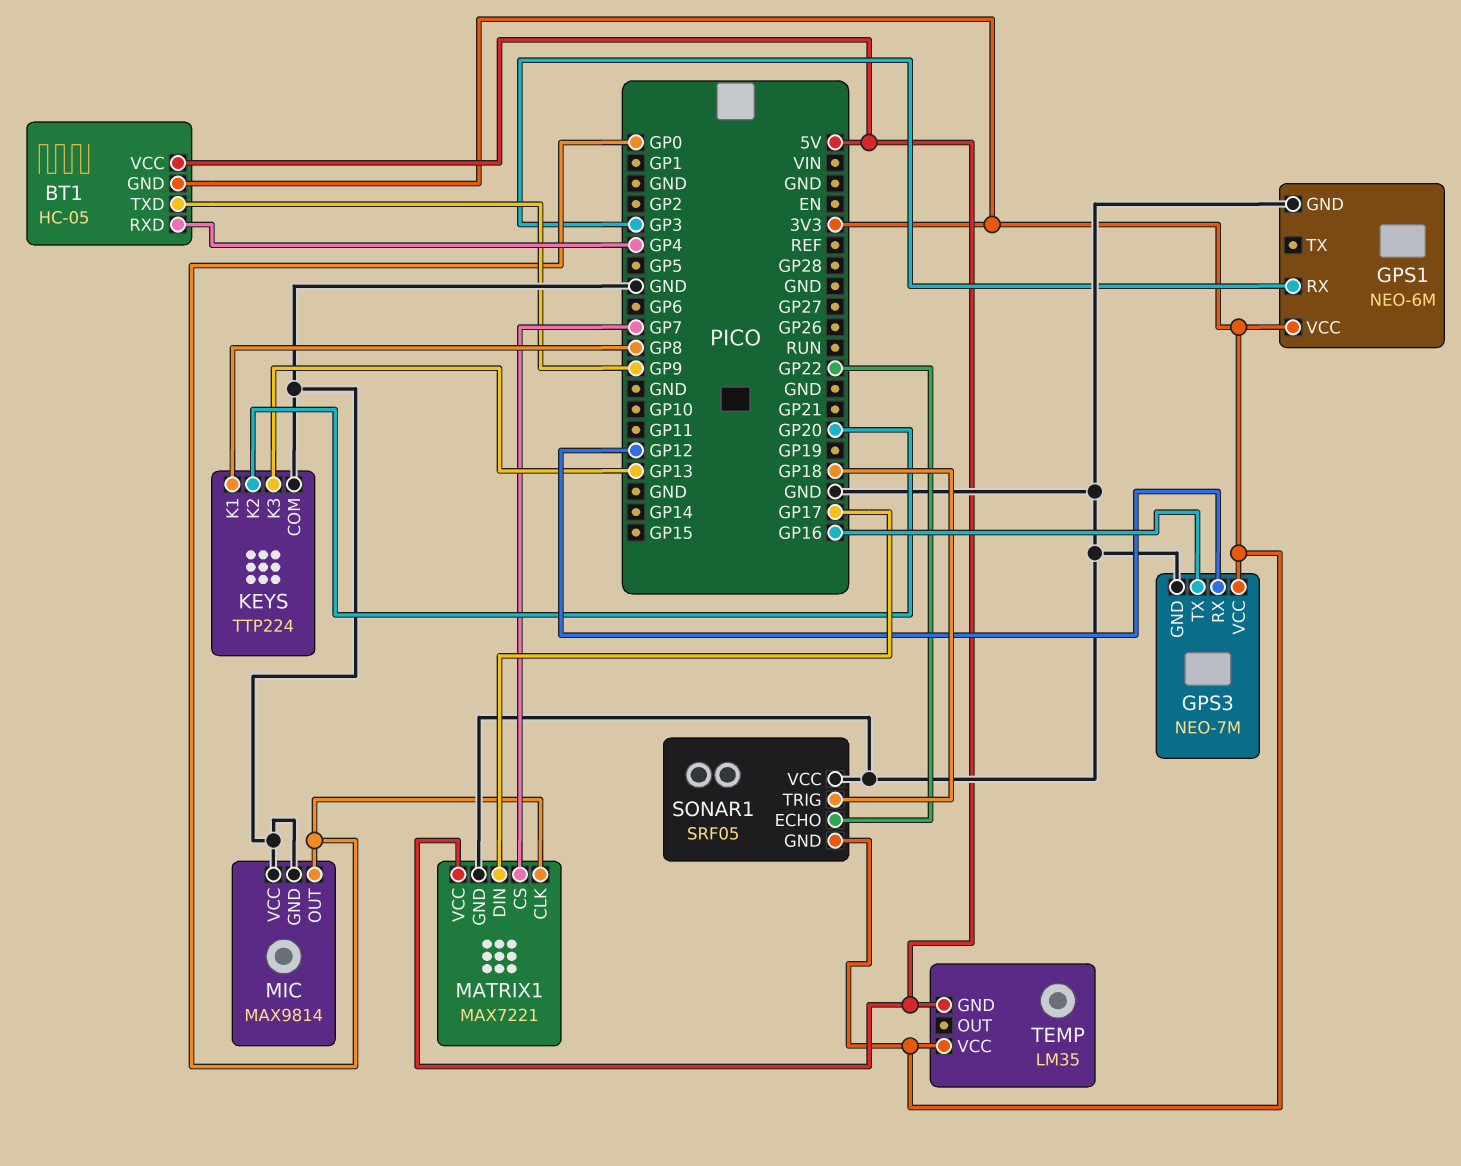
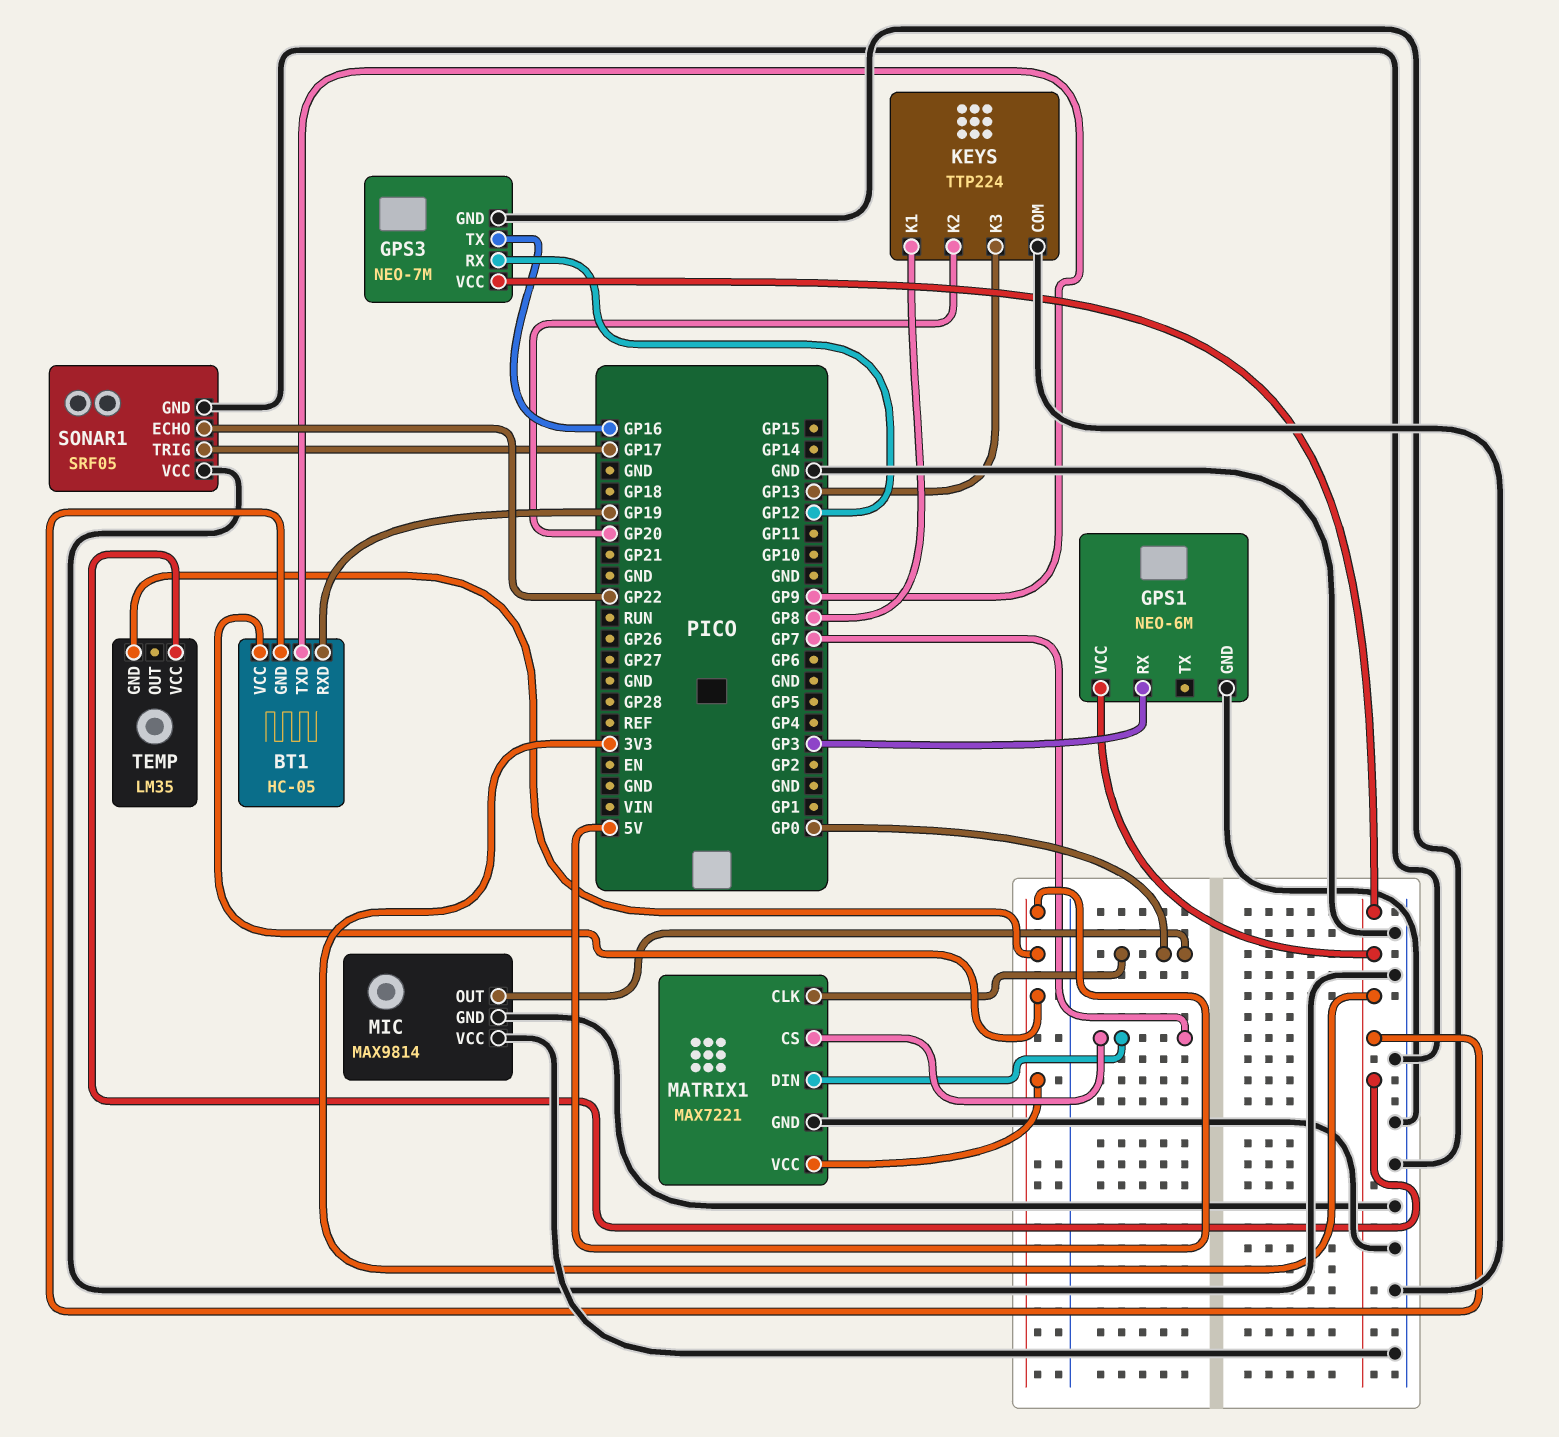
BT1 pin RXD: GP4 -> GP19
MATRIX1 pin DIN: GP17 -> GP7
SONAR1 pin GND: 3V3 -> GND
SONAR1 pin TRIG: GP18 -> GP17

